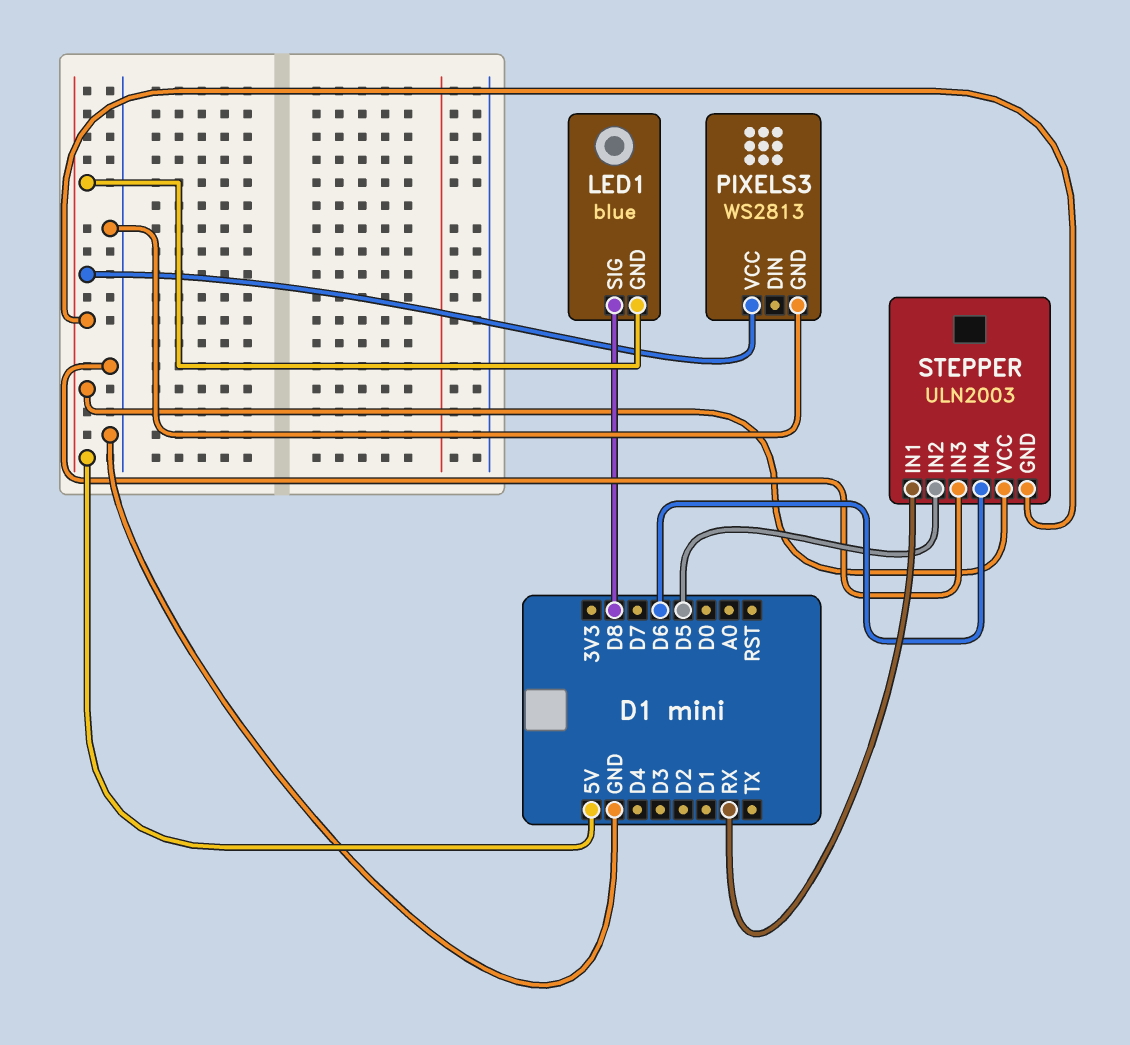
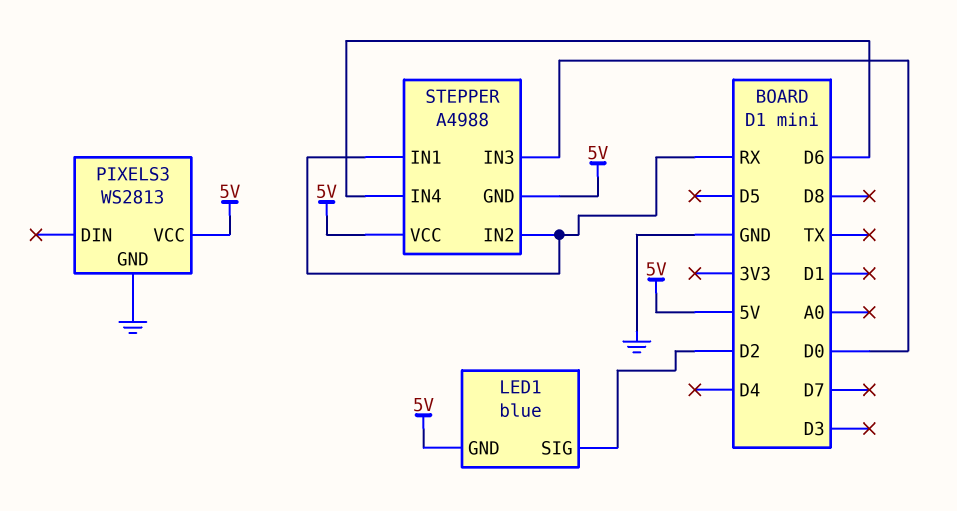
LED1 pin SIG: D8 -> D2
STEPPER: ULN2003 -> A4988
STEPPER pin IN2: D5 -> RX
STEPPER pin IN3: GND -> D0

